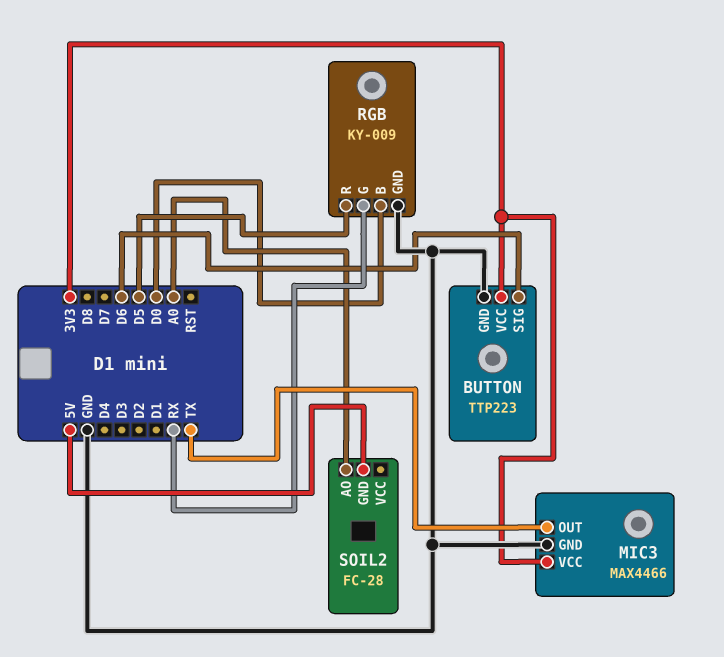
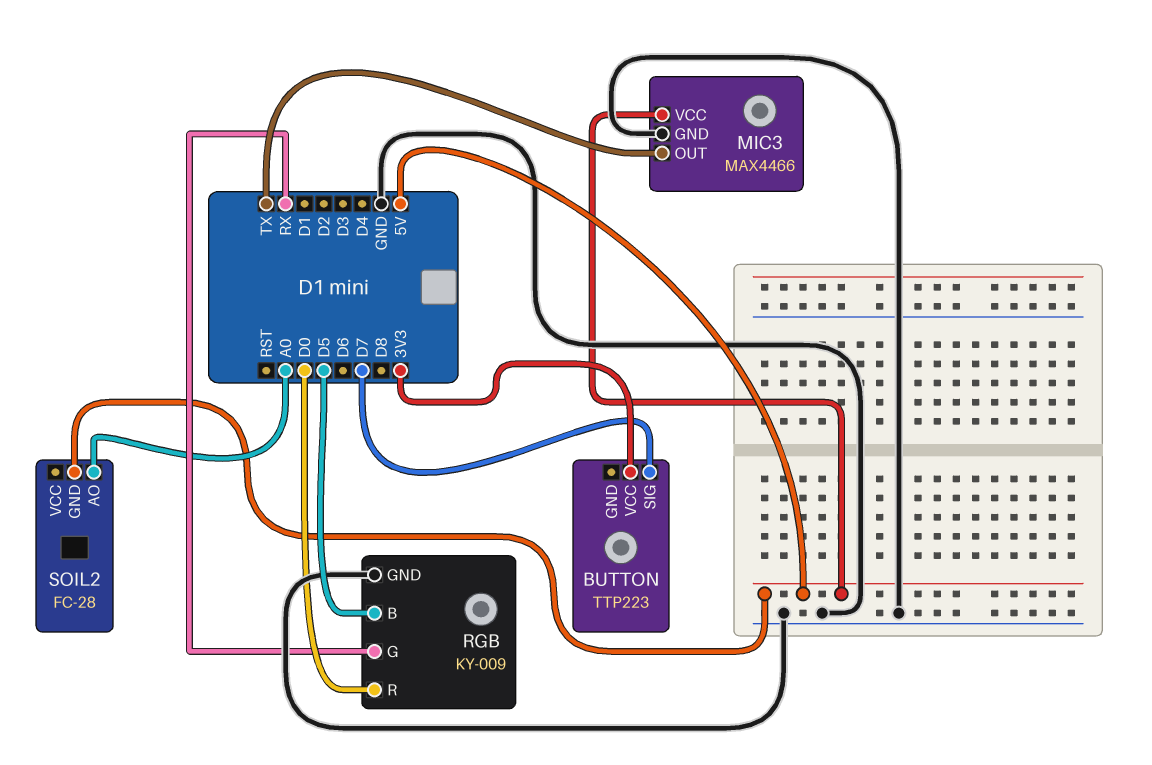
BUTTON pin GND: GND -> none
BUTTON pin SIG: D6 -> D7
MIC3 pin VCC: 3V3 -> 5V
RGB pin B: D0 -> D5
RGB pin R: D5 -> D0

